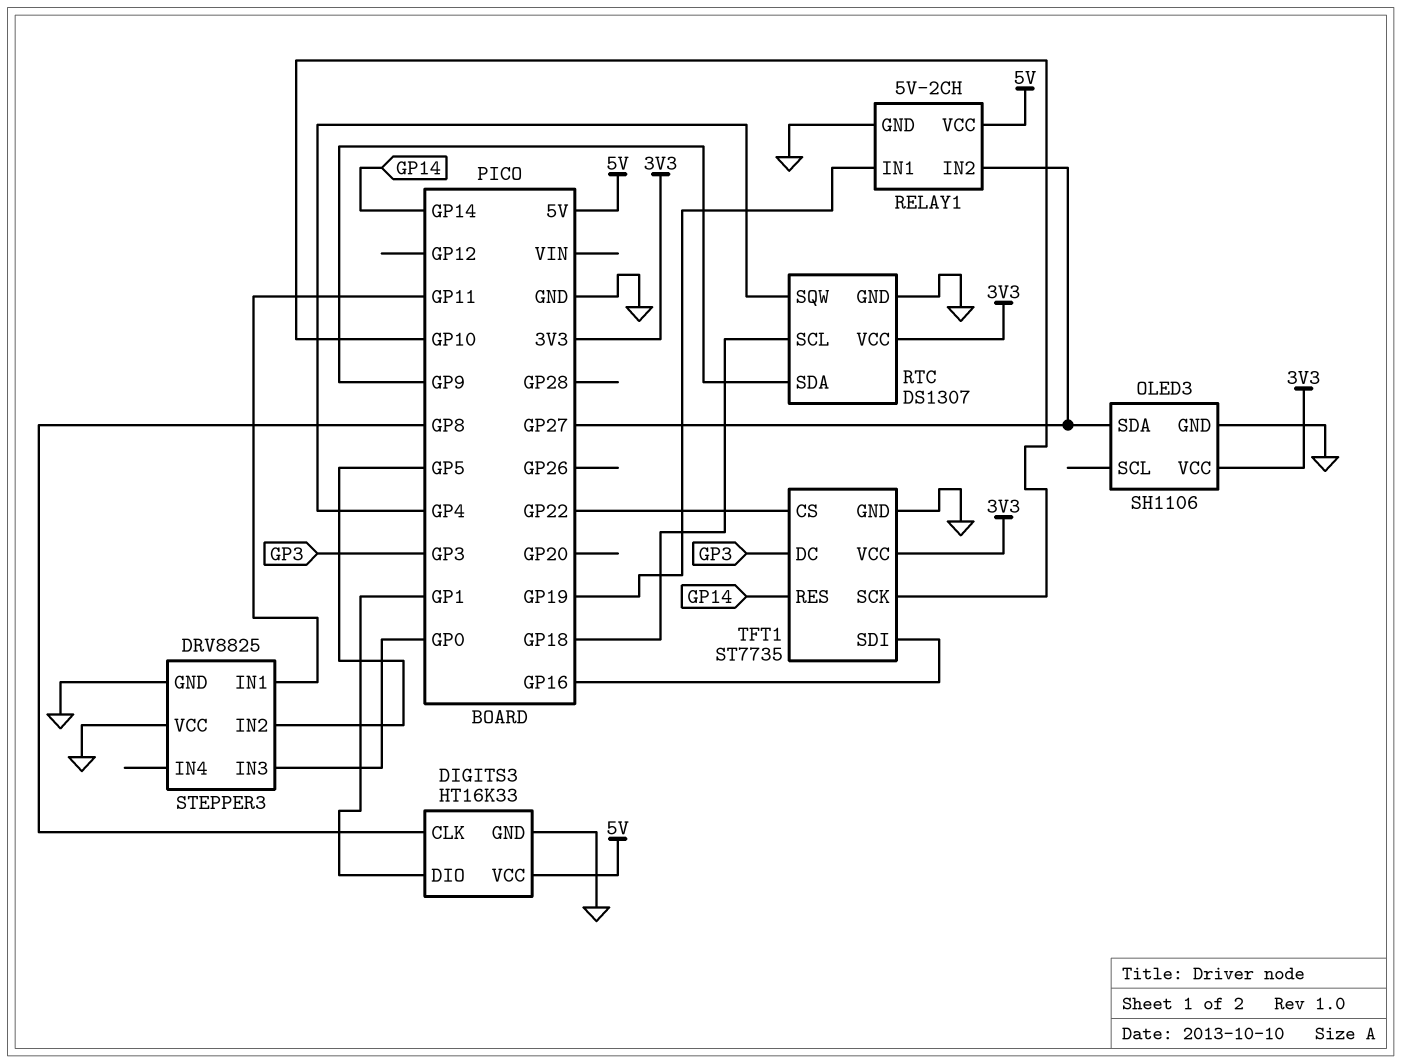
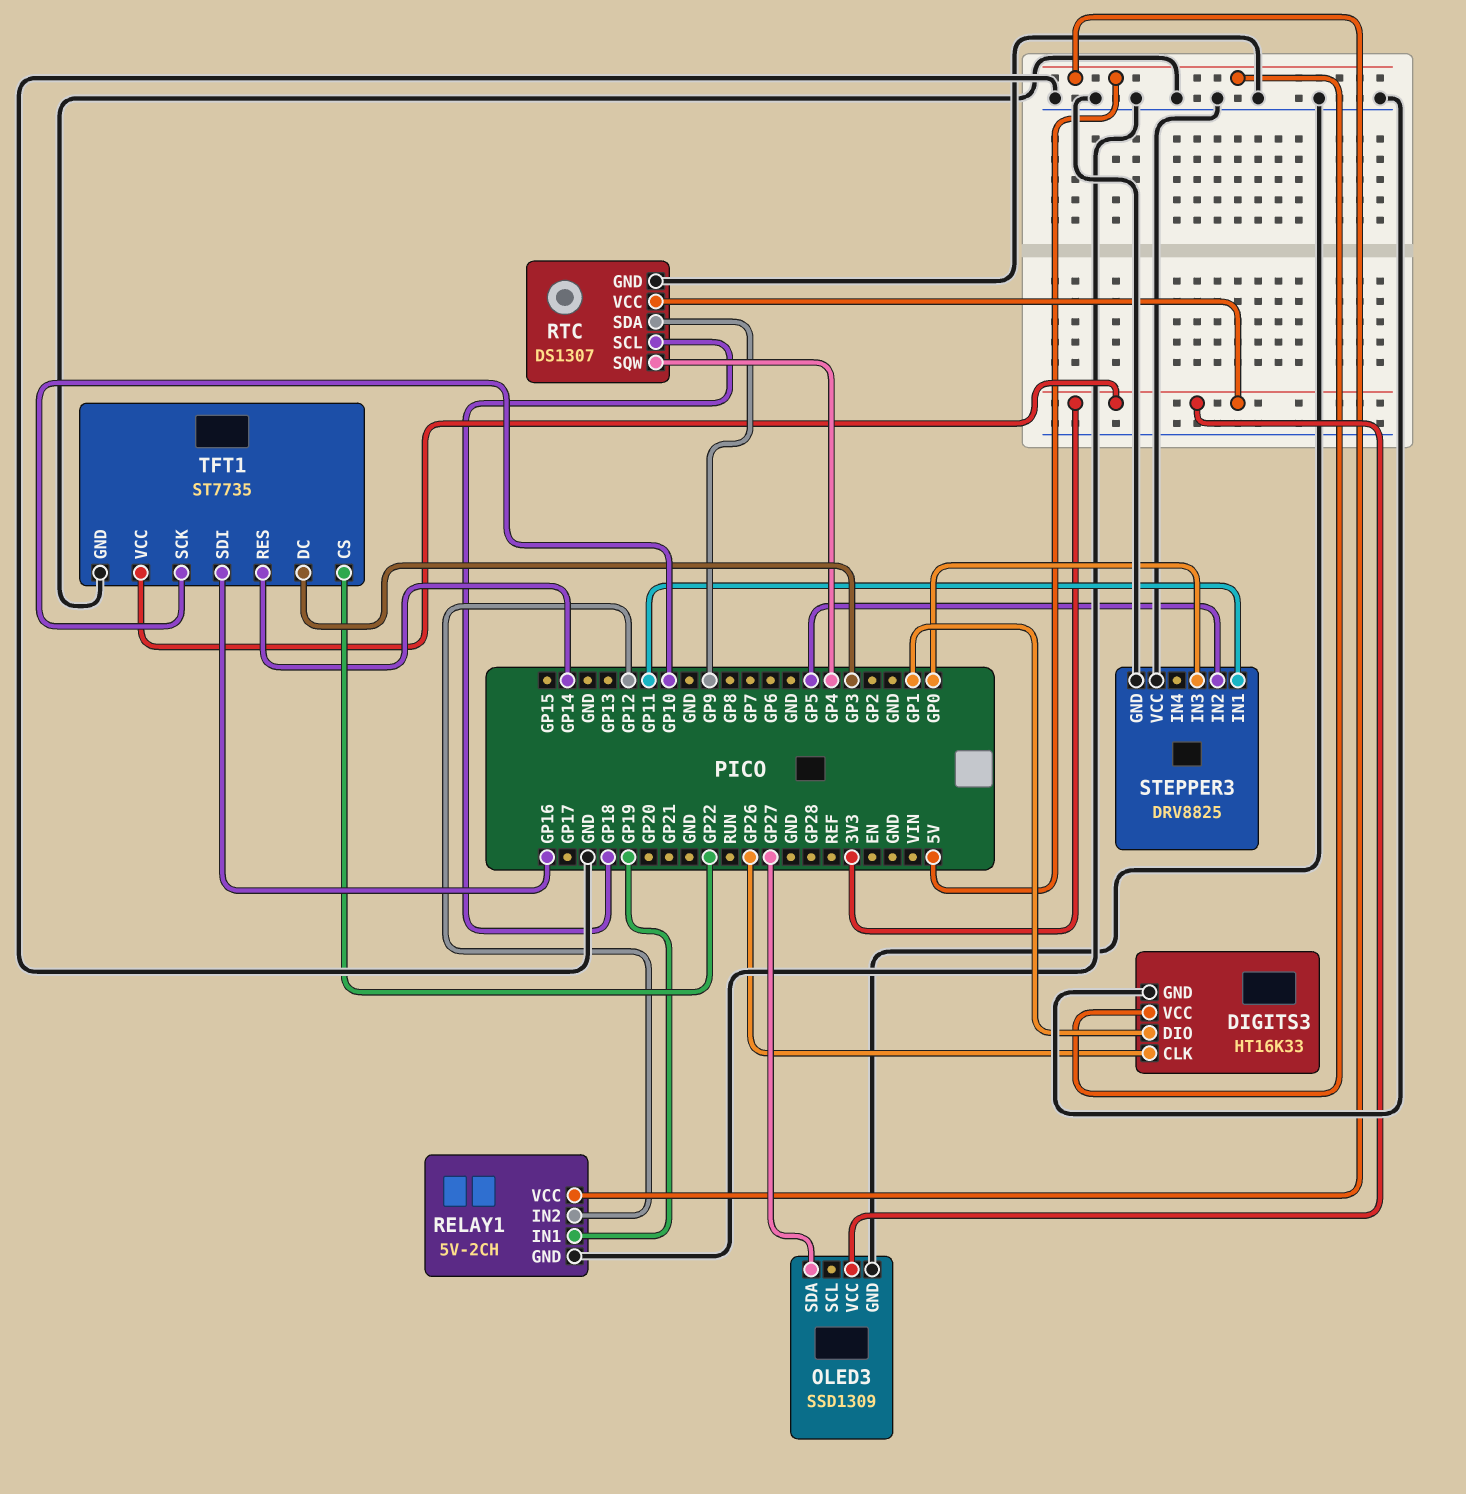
DIGITS3 pin CLK: GP8 -> GP26
OLED3: SH1106 -> SSD1309
RELAY1 pin IN2: GP27 -> GP12

